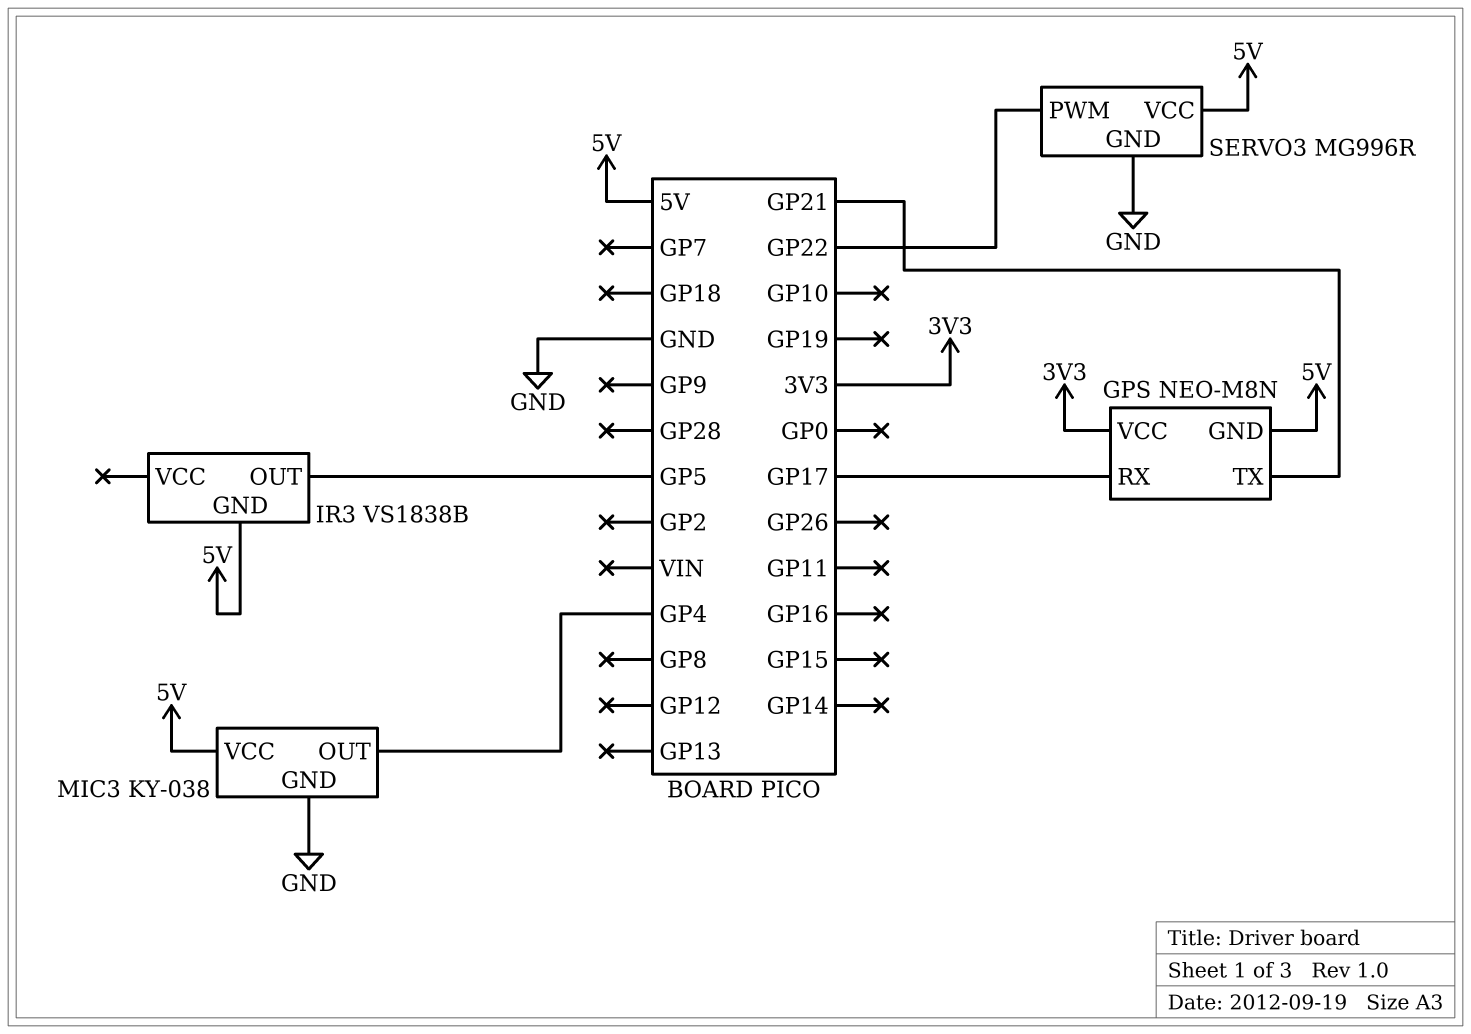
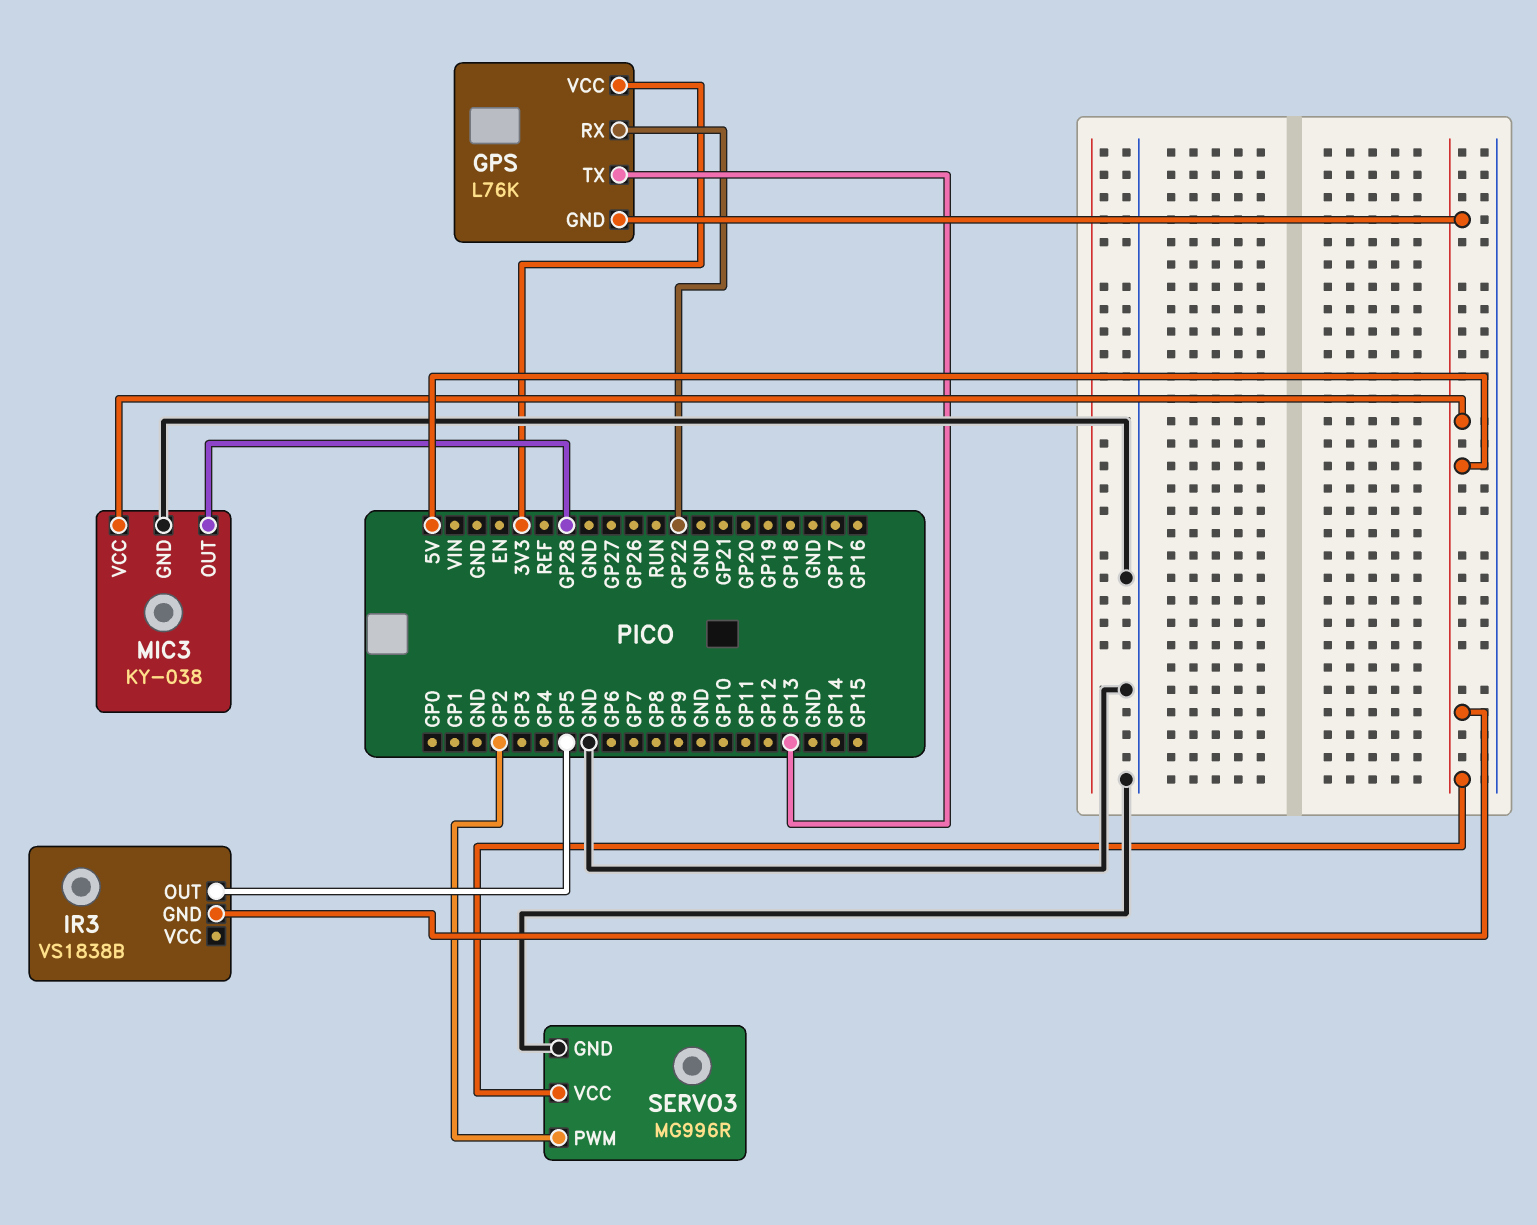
GPS: NEO-M8N -> L76K
GPS pin RX: GP17 -> GP22
GPS pin TX: GP21 -> GP13
MIC3 pin OUT: GP4 -> GP28
SERVO3 pin PWM: GP22 -> GP2

